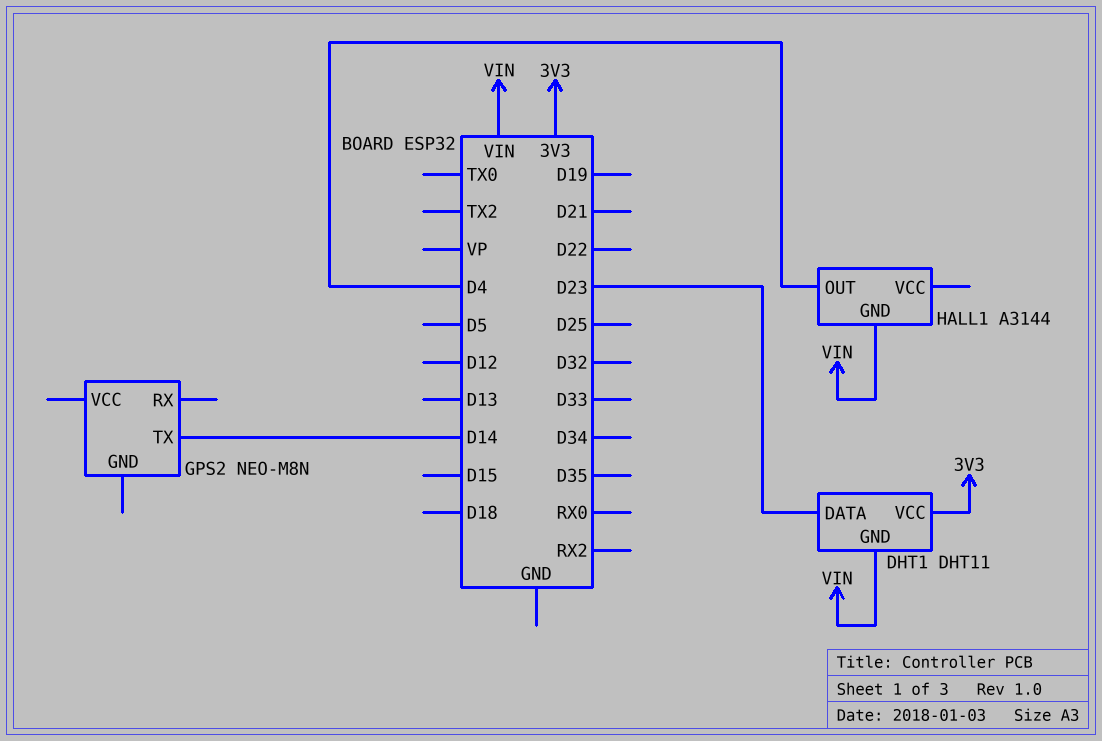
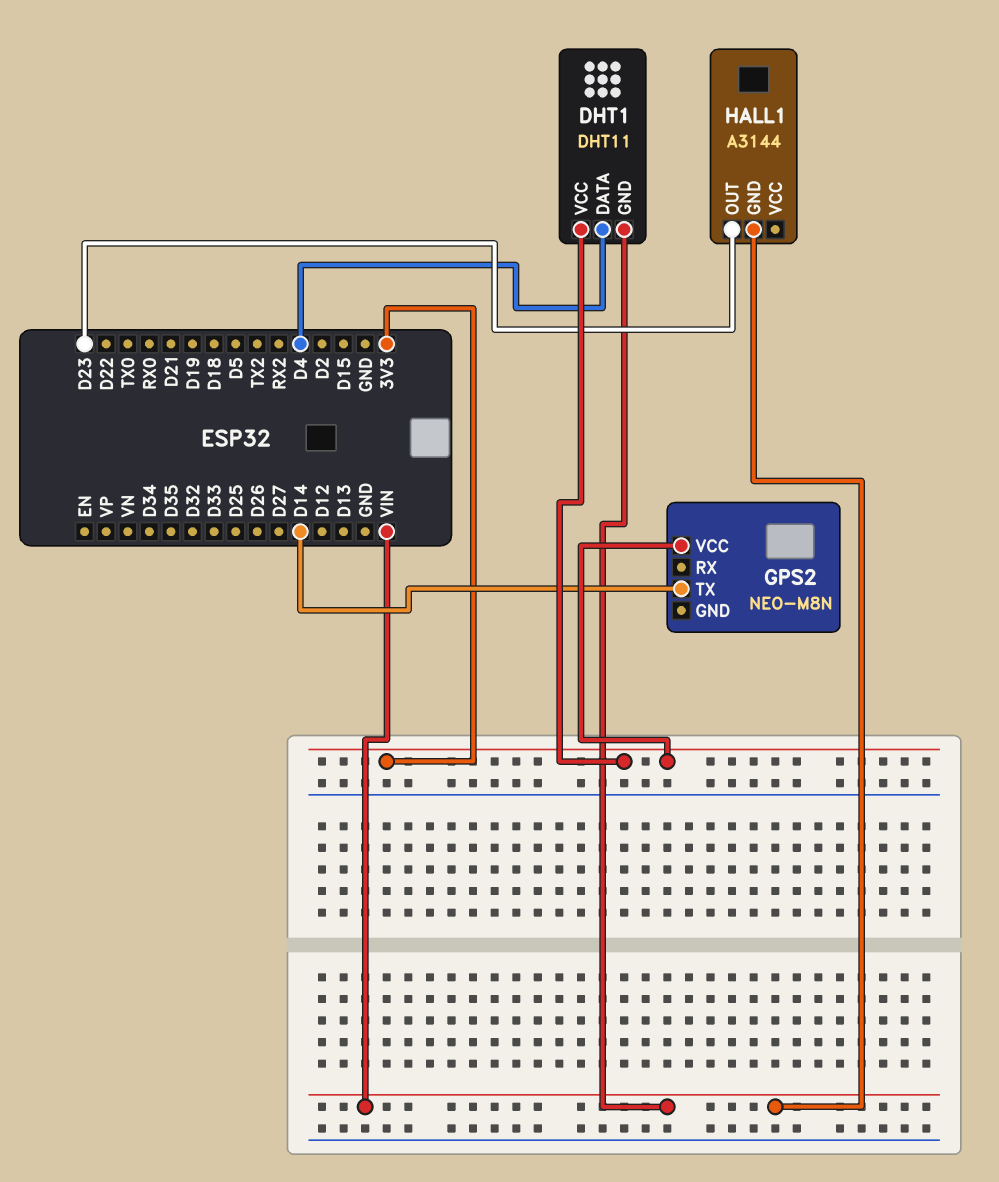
DHT1 pin DATA: D23 -> D4
GPS2 pin VCC: none -> 3V3
HALL1 pin OUT: D4 -> D23

